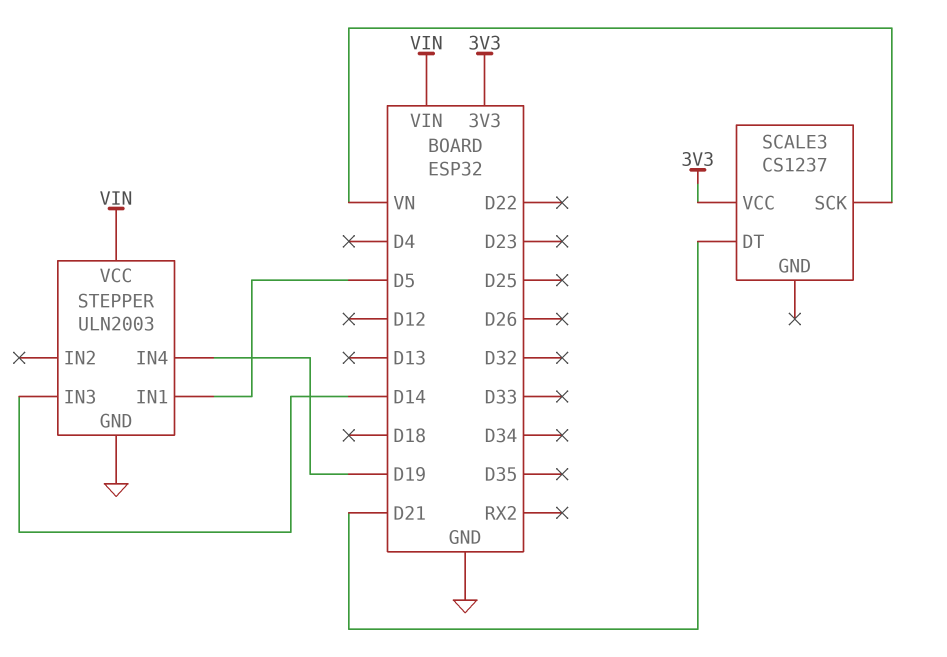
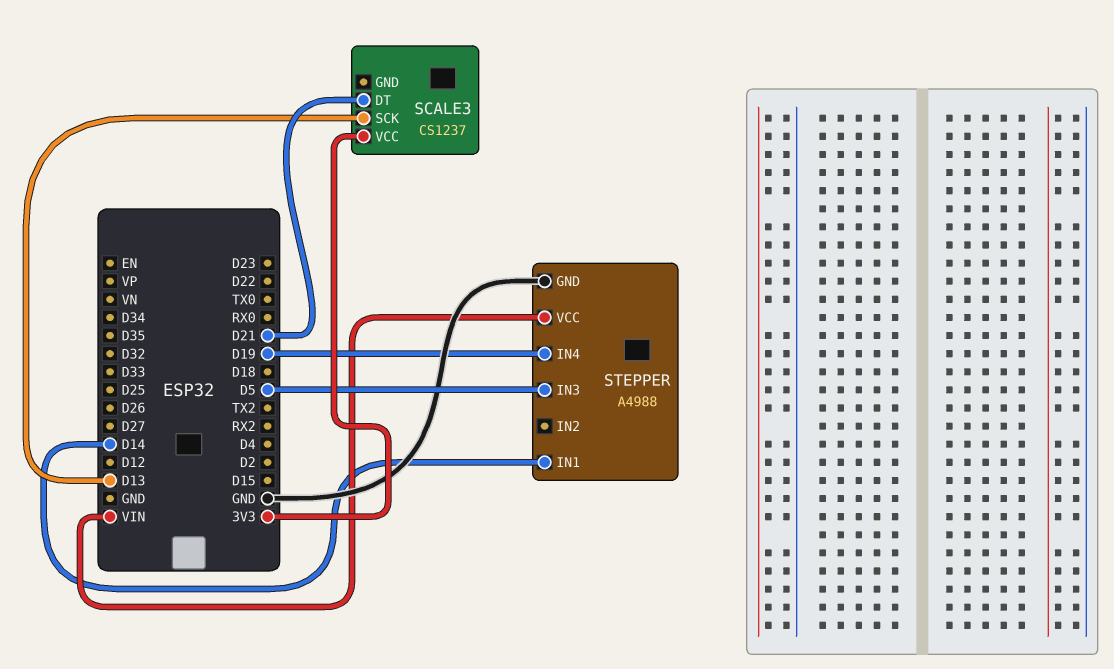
SCALE3 pin SCK: VN -> D13
STEPPER: ULN2003 -> A4988
STEPPER pin IN1: D5 -> D14
STEPPER pin IN3: D14 -> D5

